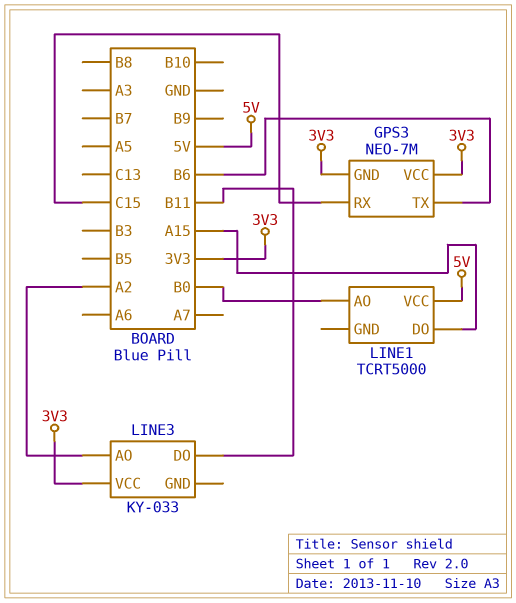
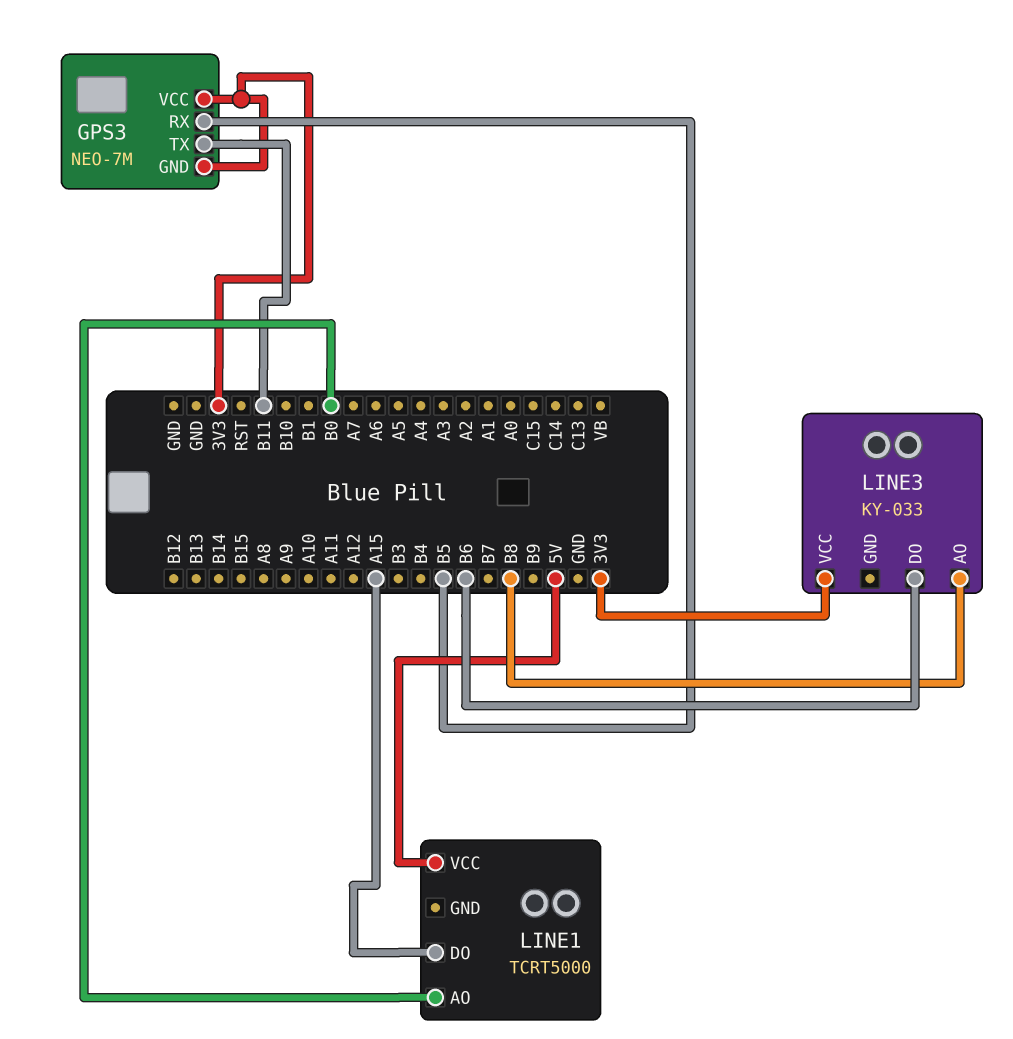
GPS3 pin RX: C15 -> B5
GPS3 pin TX: B6 -> B11
LINE3 pin AO: A2 -> B8
LINE3 pin DO: B11 -> B6

